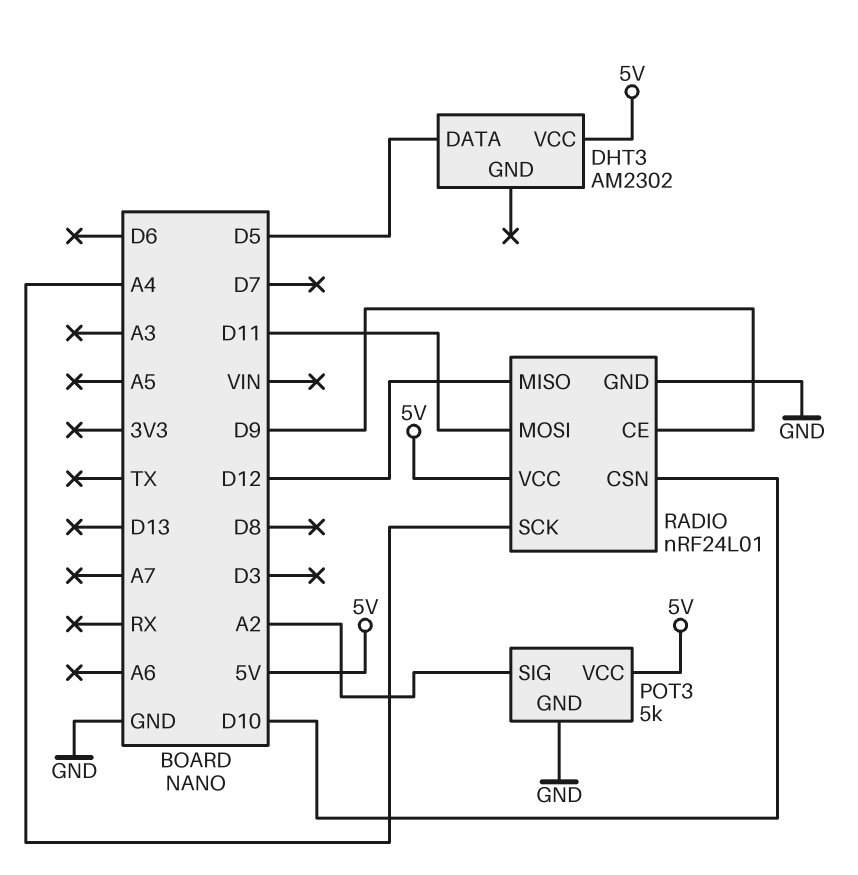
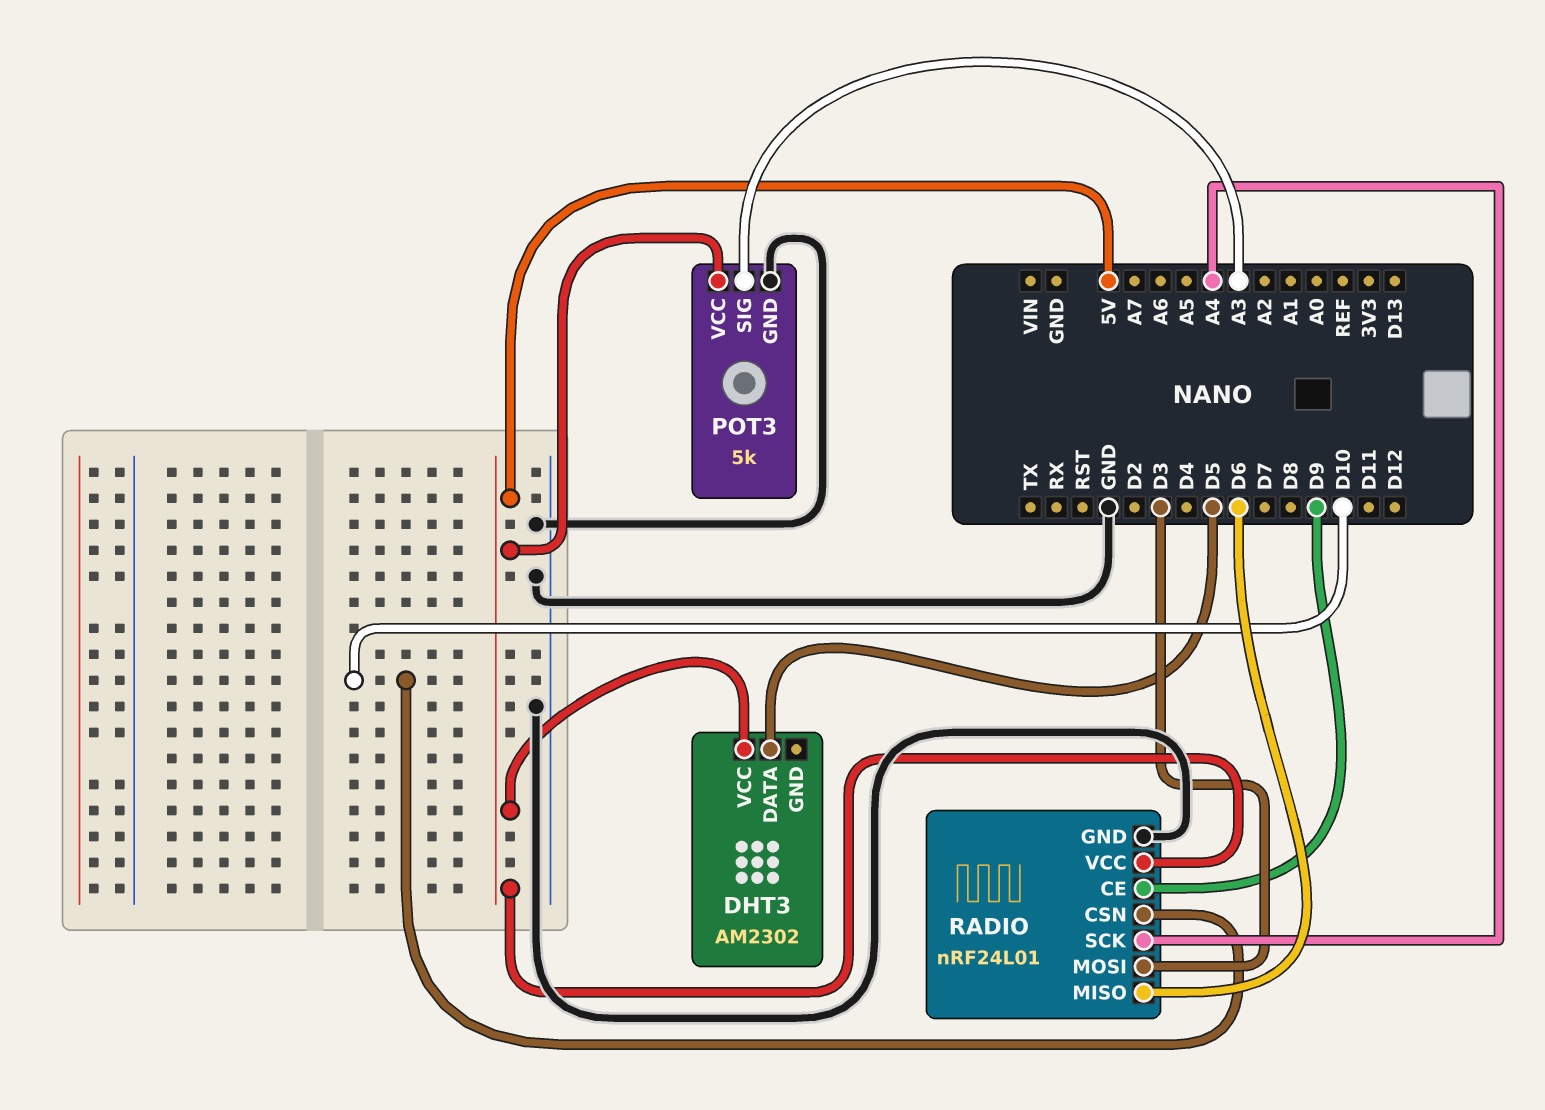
POT3 pin SIG: A2 -> A3
RADIO pin MISO: D12 -> D6
RADIO pin MOSI: D11 -> D3

